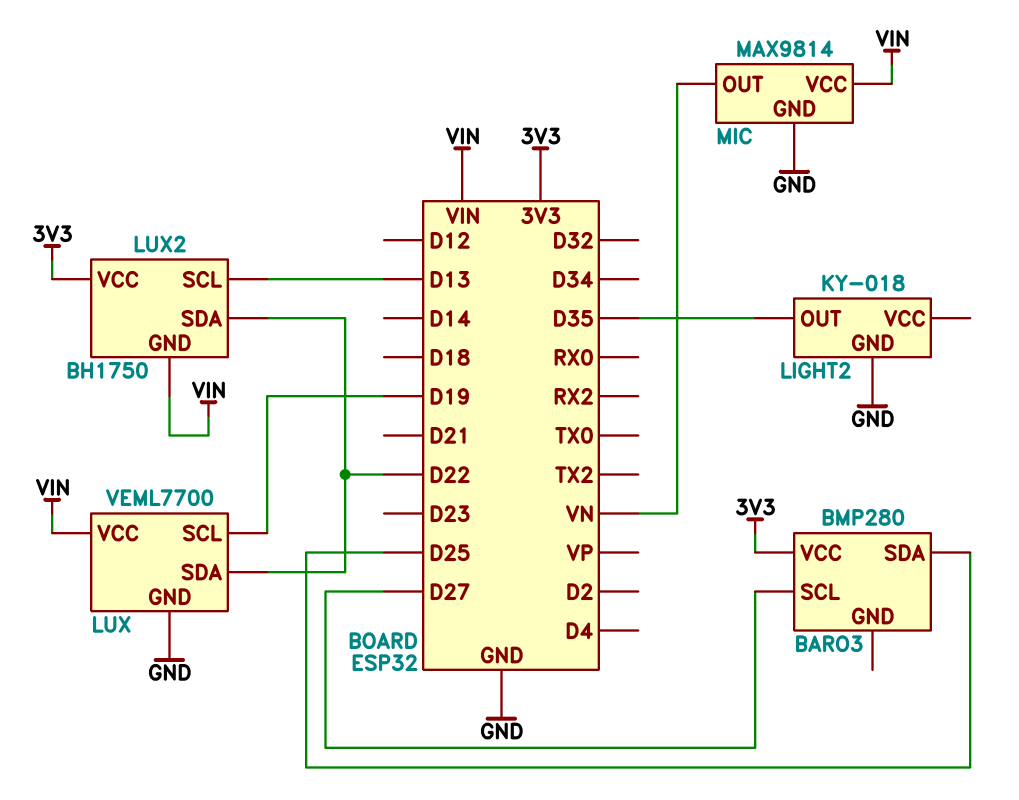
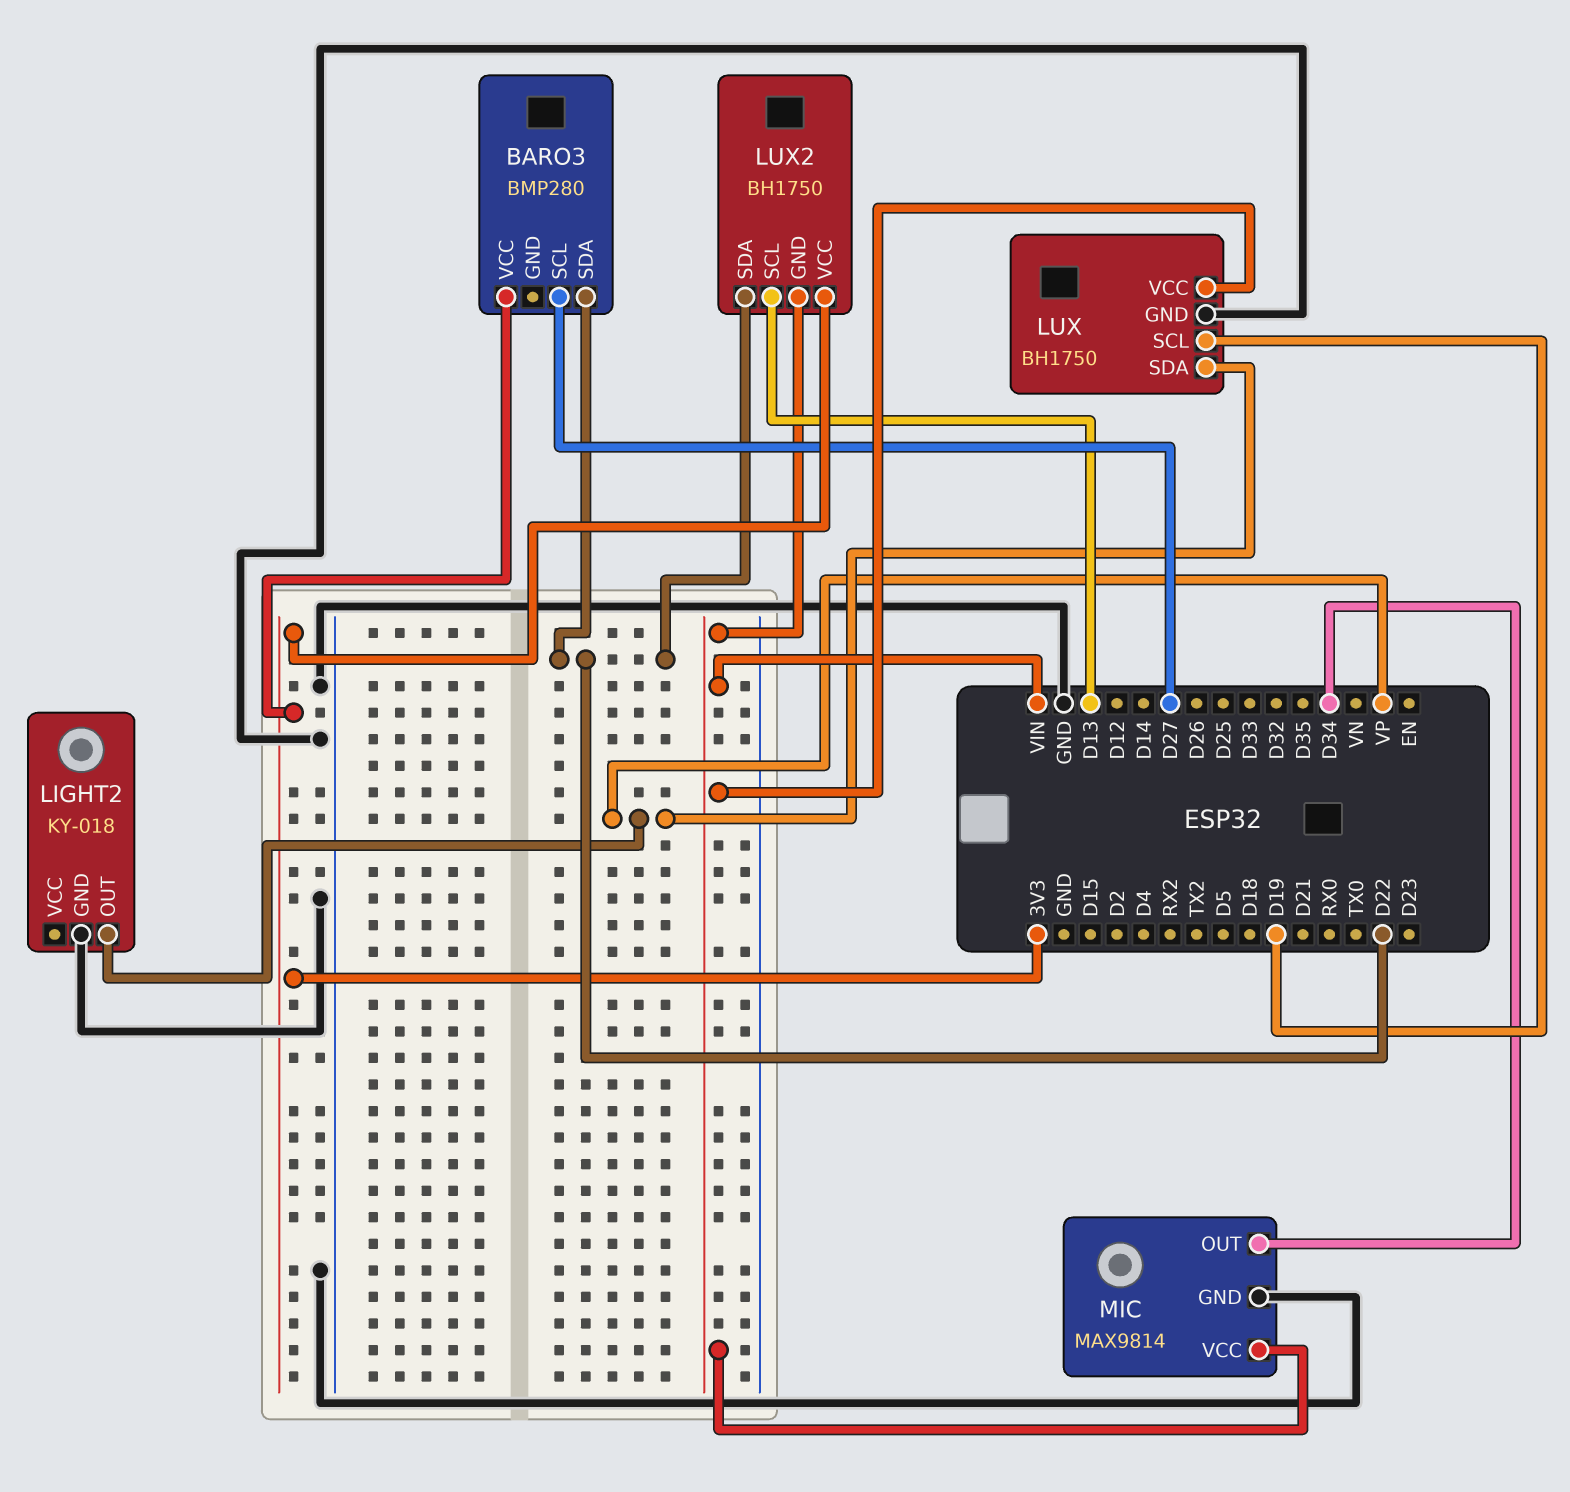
BARO3 pin SDA: D25 -> D22
LIGHT2 pin OUT: D35 -> VP
LUX: VEML7700 -> BH1750
LUX pin SDA: D22 -> VP
MIC pin OUT: VN -> D34

